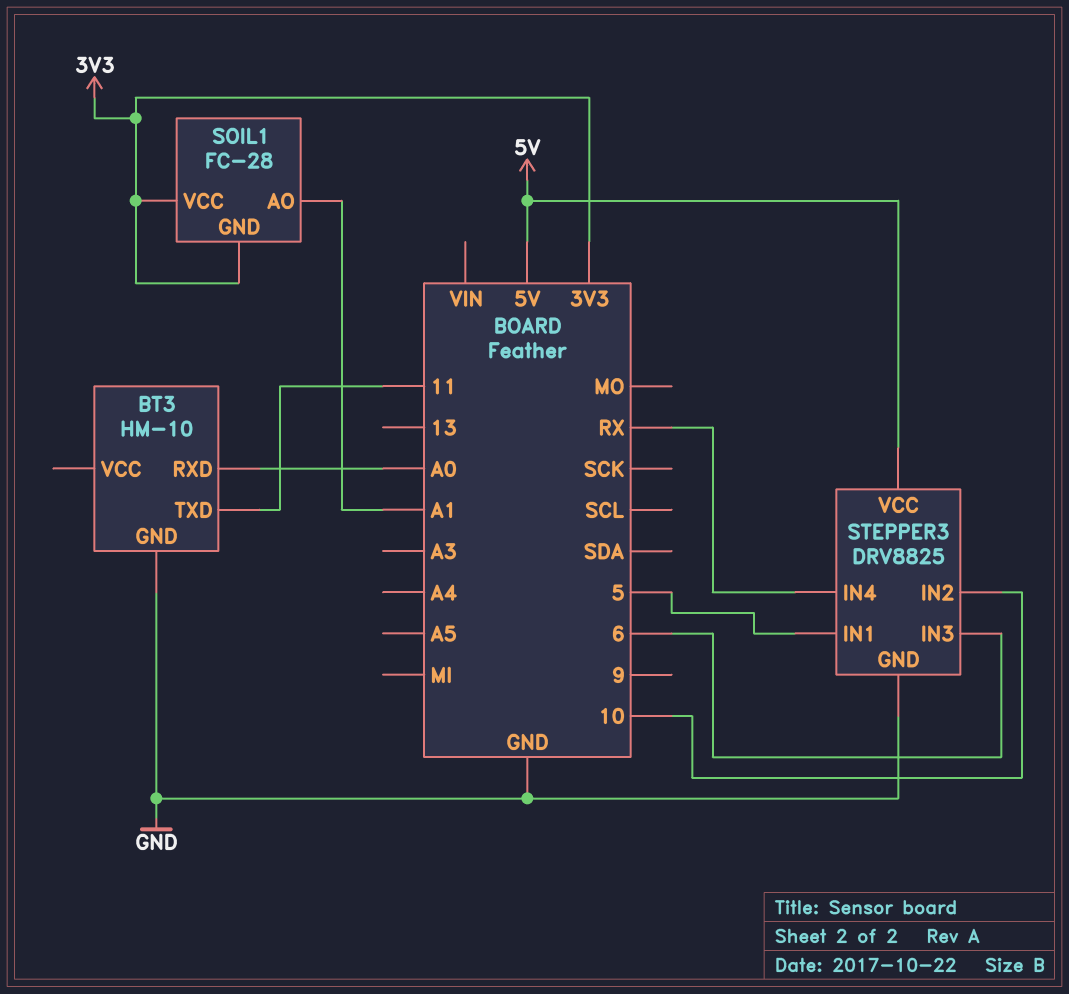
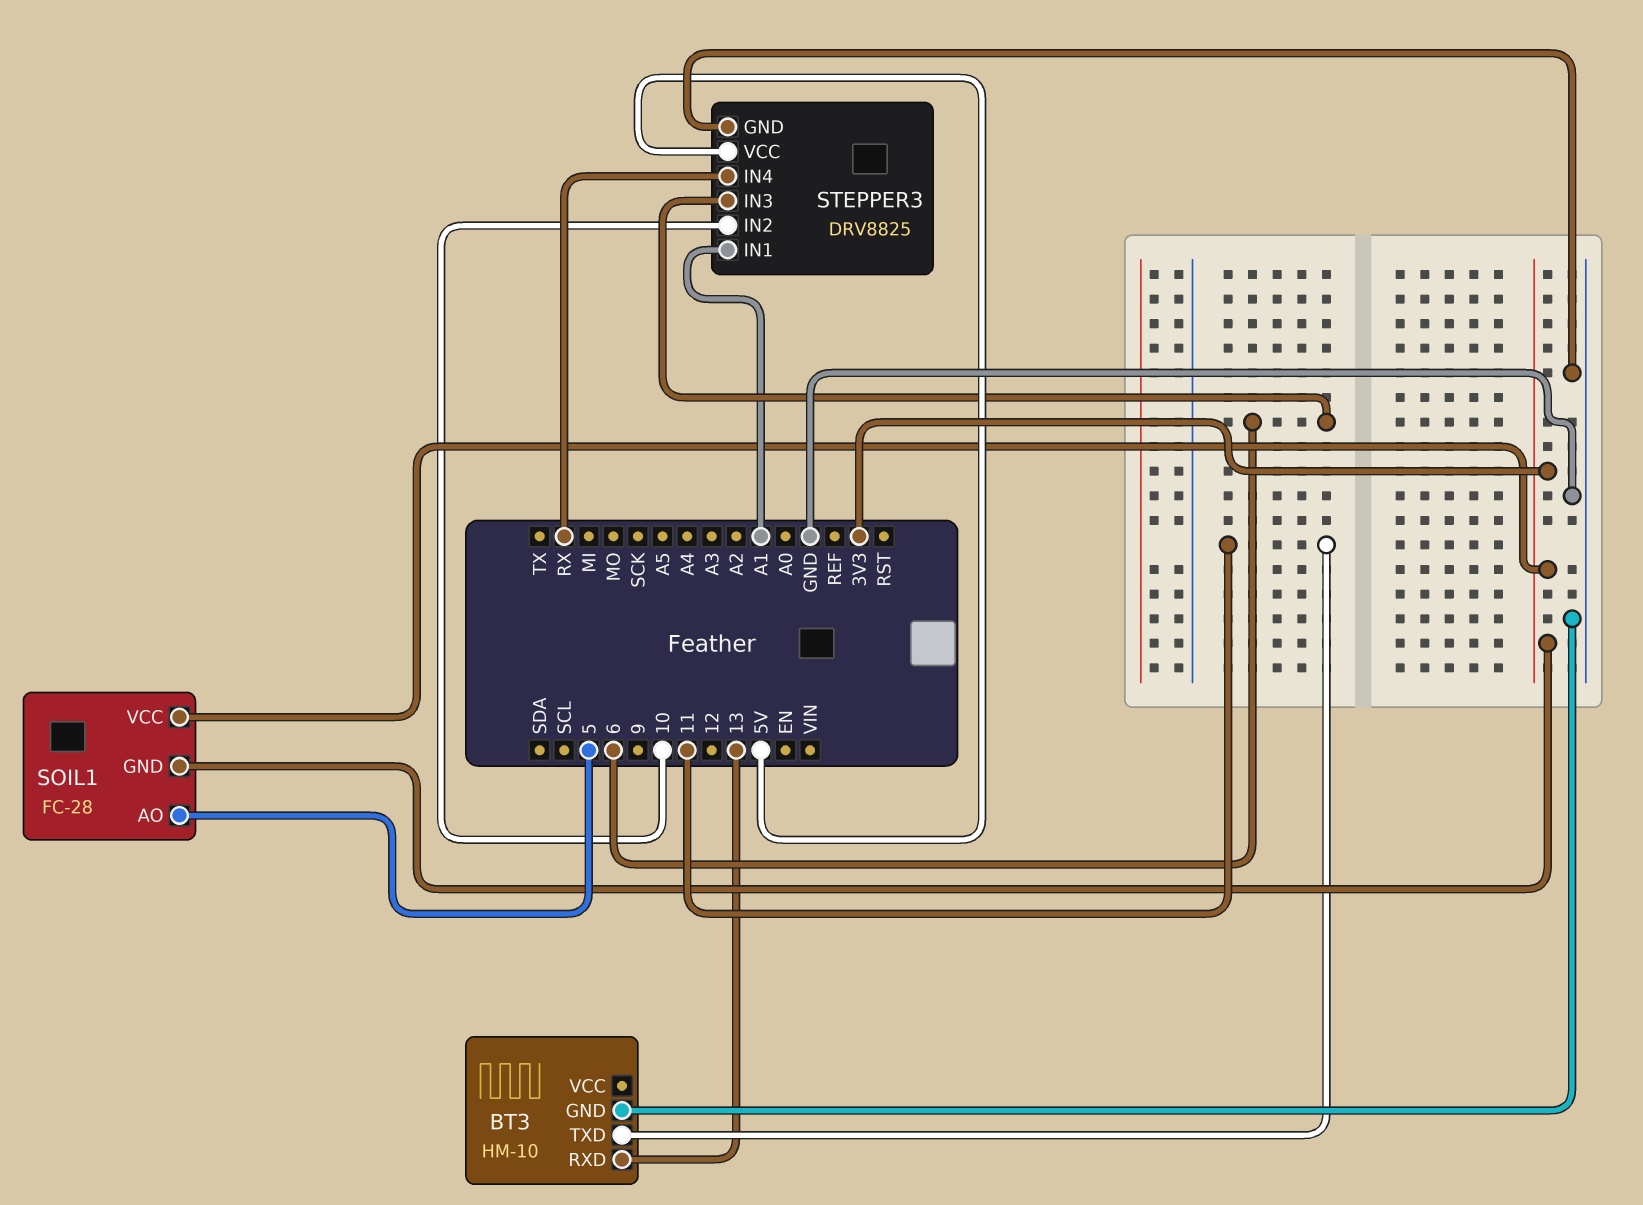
BT3 pin RXD: A0 -> 13
SOIL1 pin AO: A1 -> 5
STEPPER3 pin IN1: 5 -> A1

